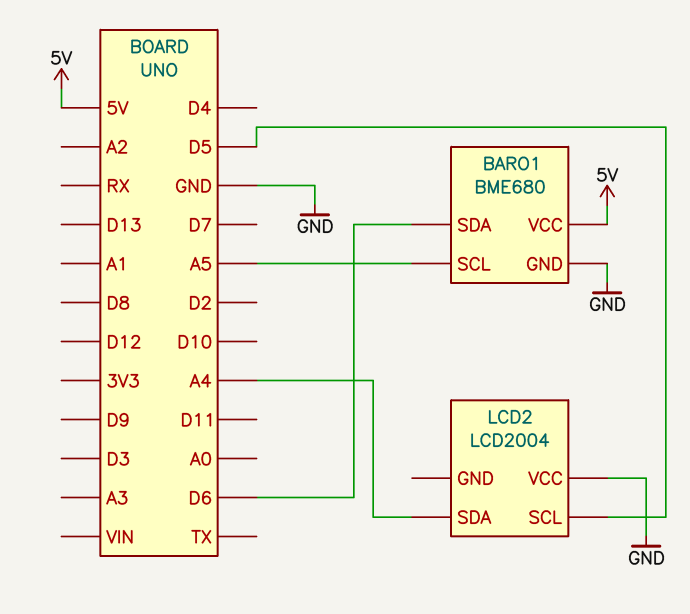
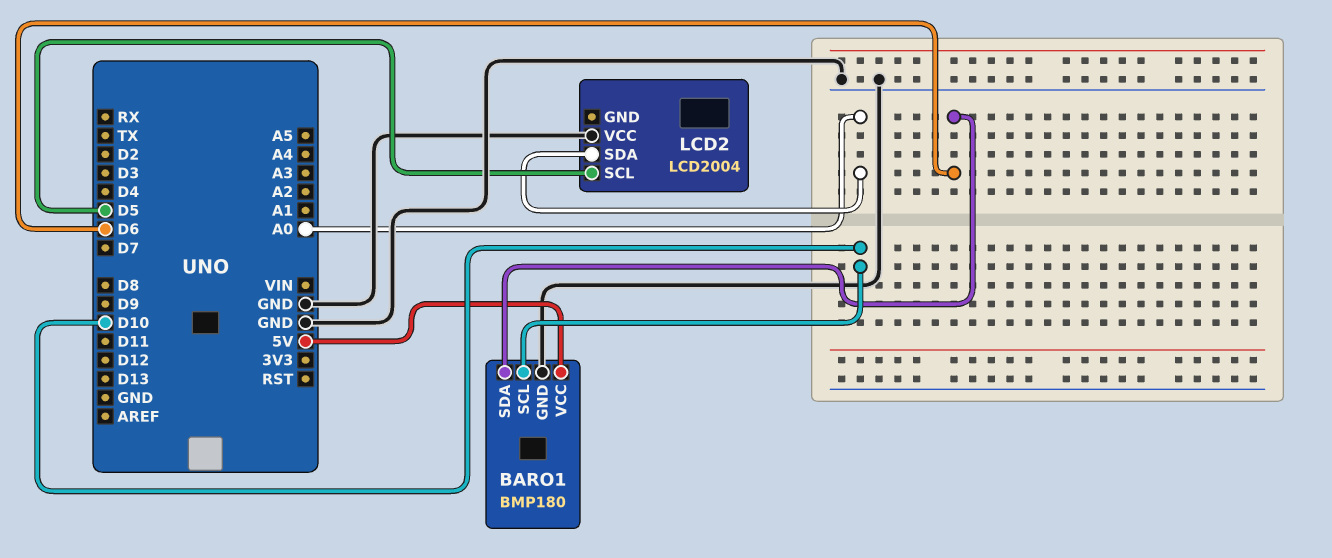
BARO1: BME680 -> BMP180
BARO1 pin SCL: A5 -> D10
LCD2 pin SDA: A4 -> A0

